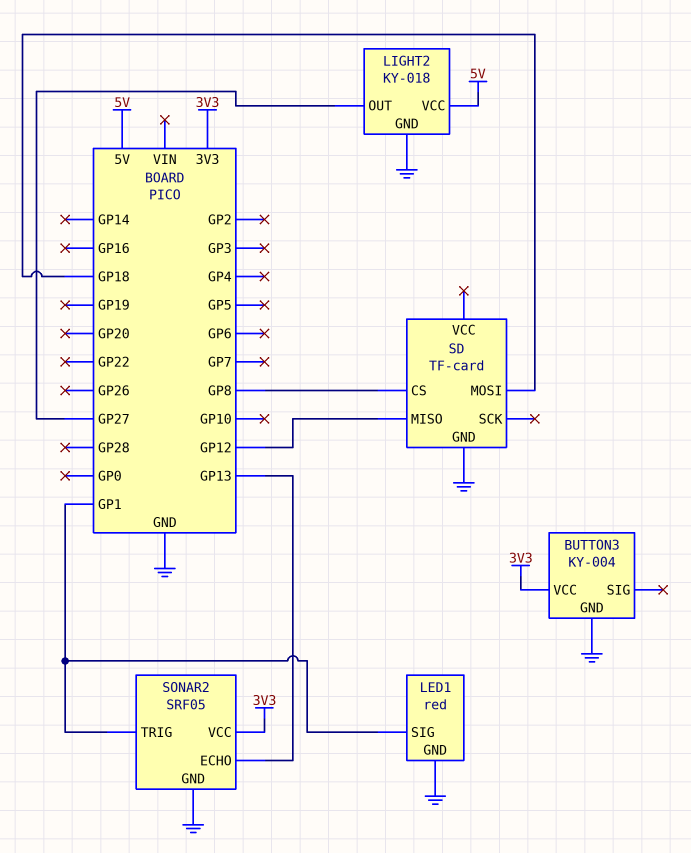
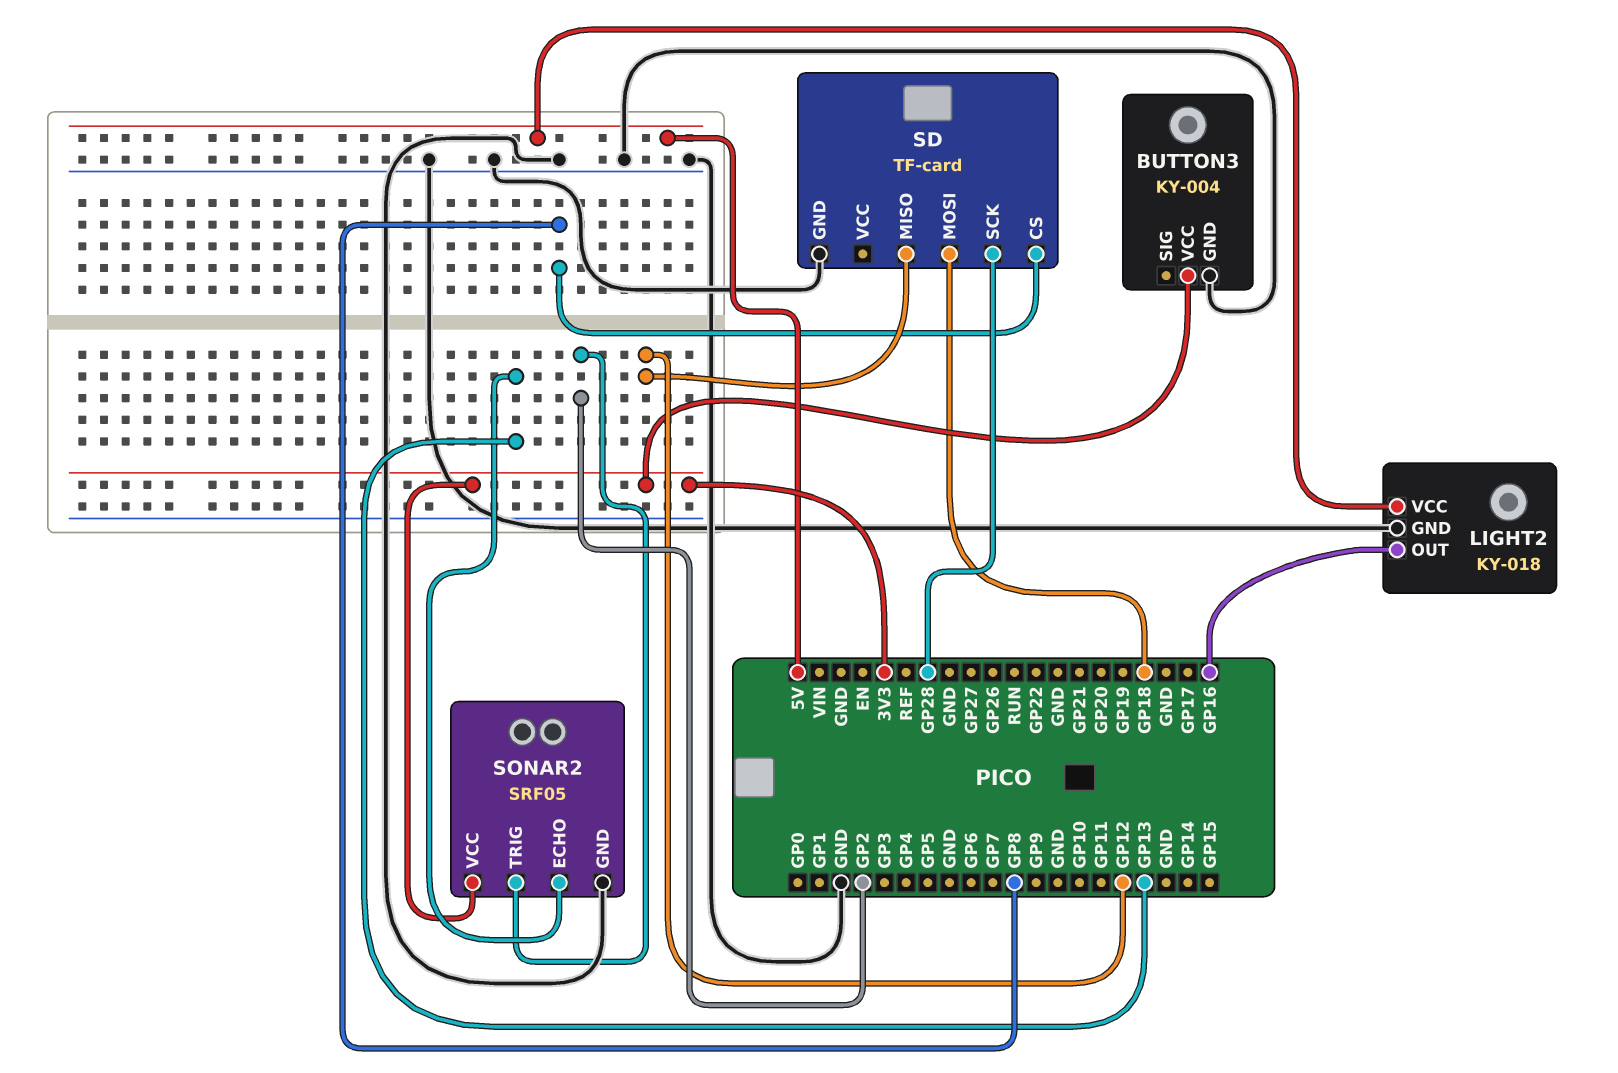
LED1: red -> none
LED1 pin GND: GND -> none
LED1 pin SIG: GP1 -> none
LIGHT2 pin OUT: GP27 -> GP16
SD pin SCK: none -> GP28
SONAR2 pin TRIG: GP1 -> GP2

